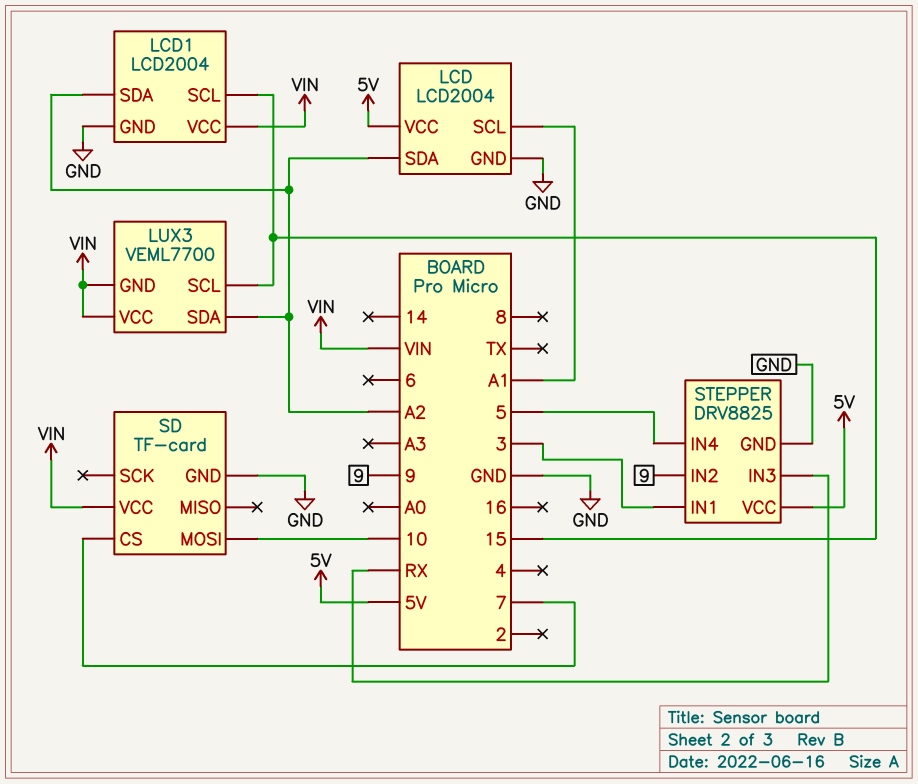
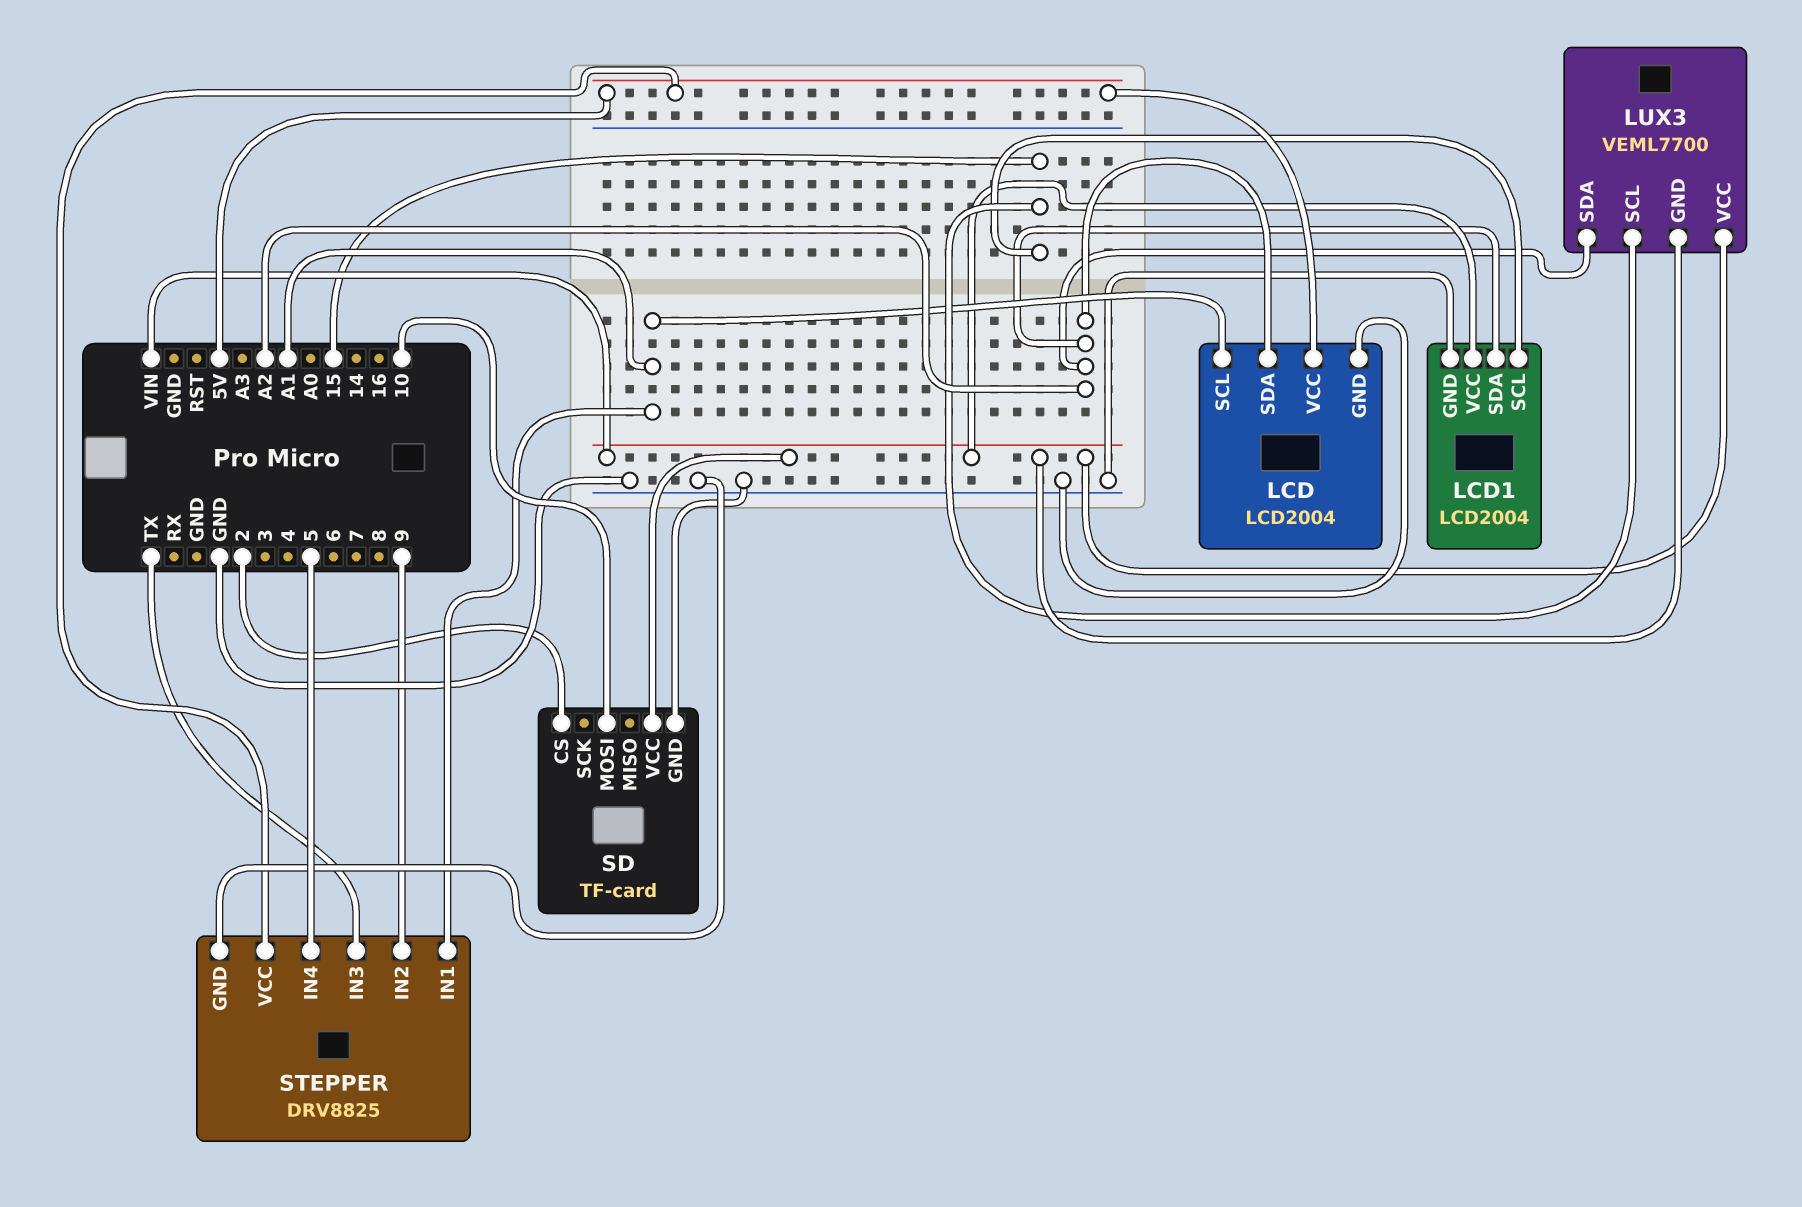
SD pin CS: 7 -> 2
STEPPER pin IN1: 3 -> A1
STEPPER pin IN3: RX -> TX

